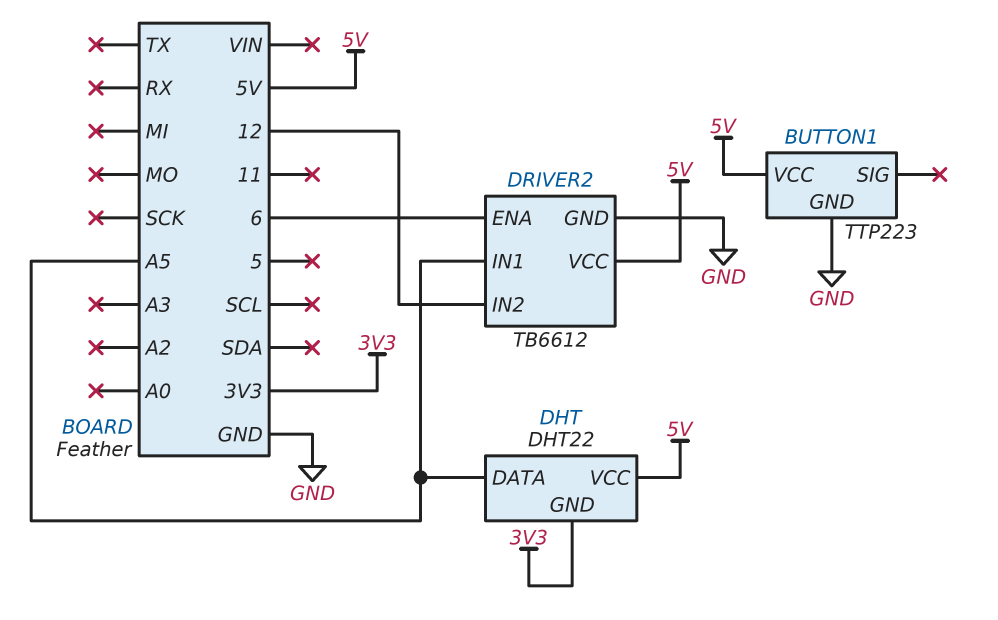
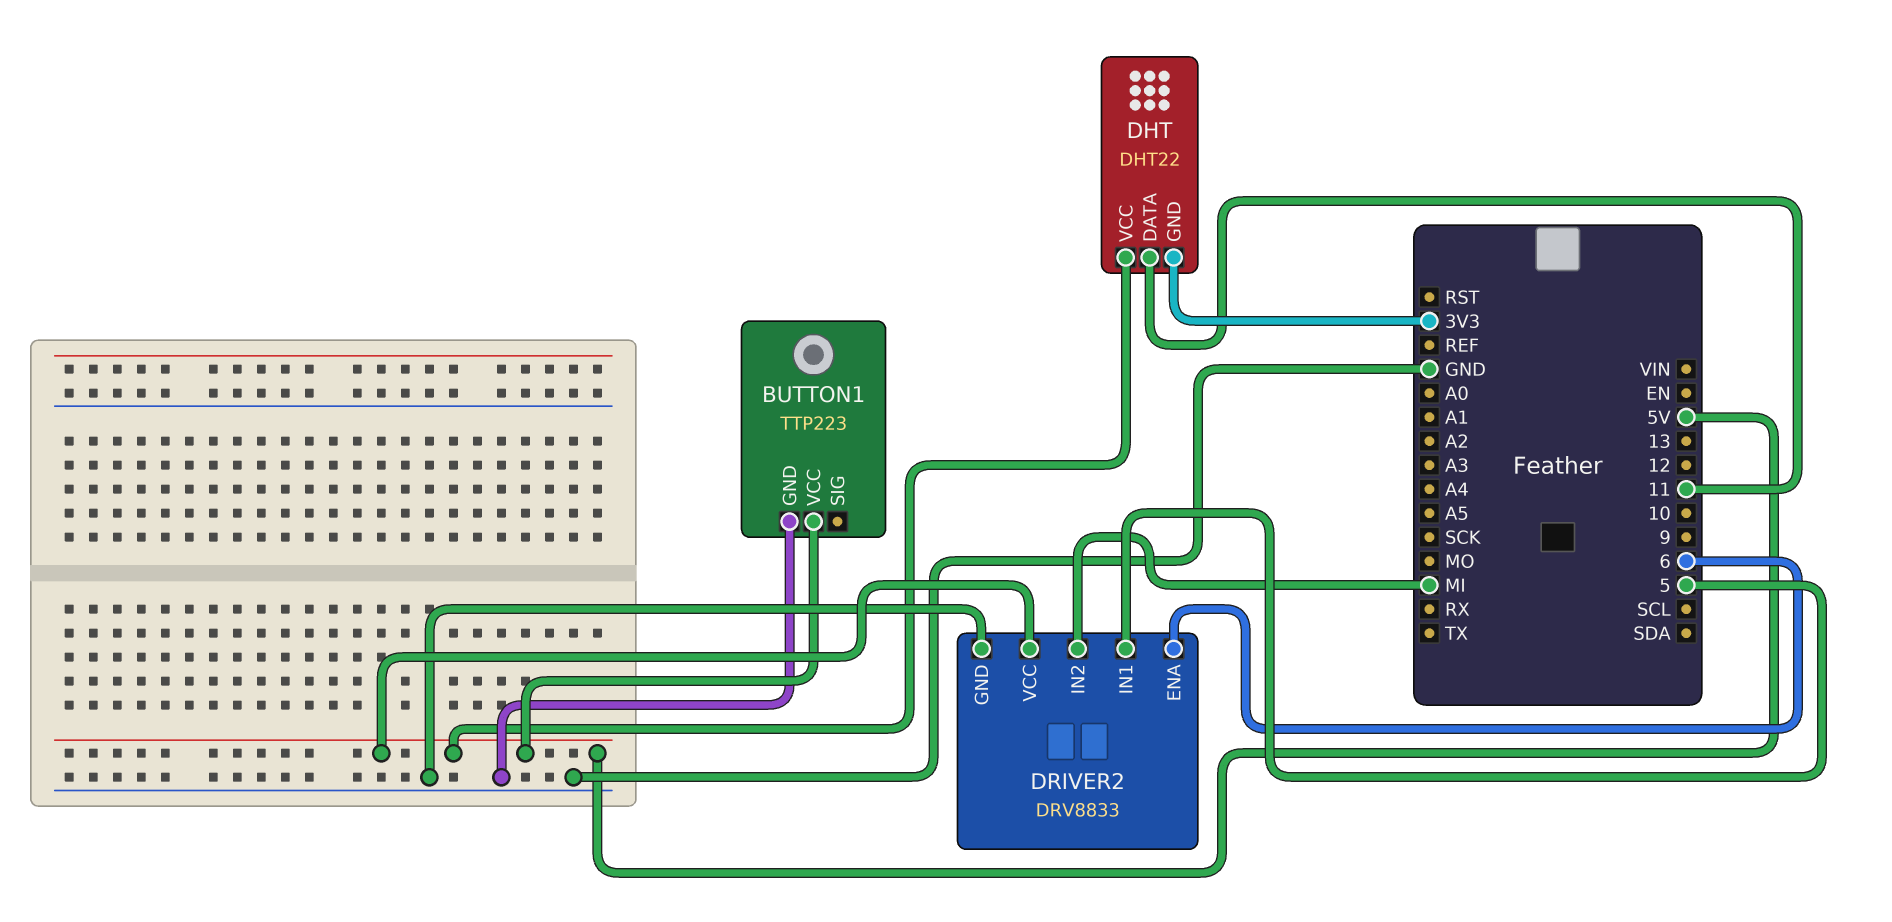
DHT pin DATA: A5 -> 11
DRIVER2: TB6612 -> DRV8833
DRIVER2 pin IN1: A5 -> 5
DRIVER2 pin IN2: 12 -> MI

